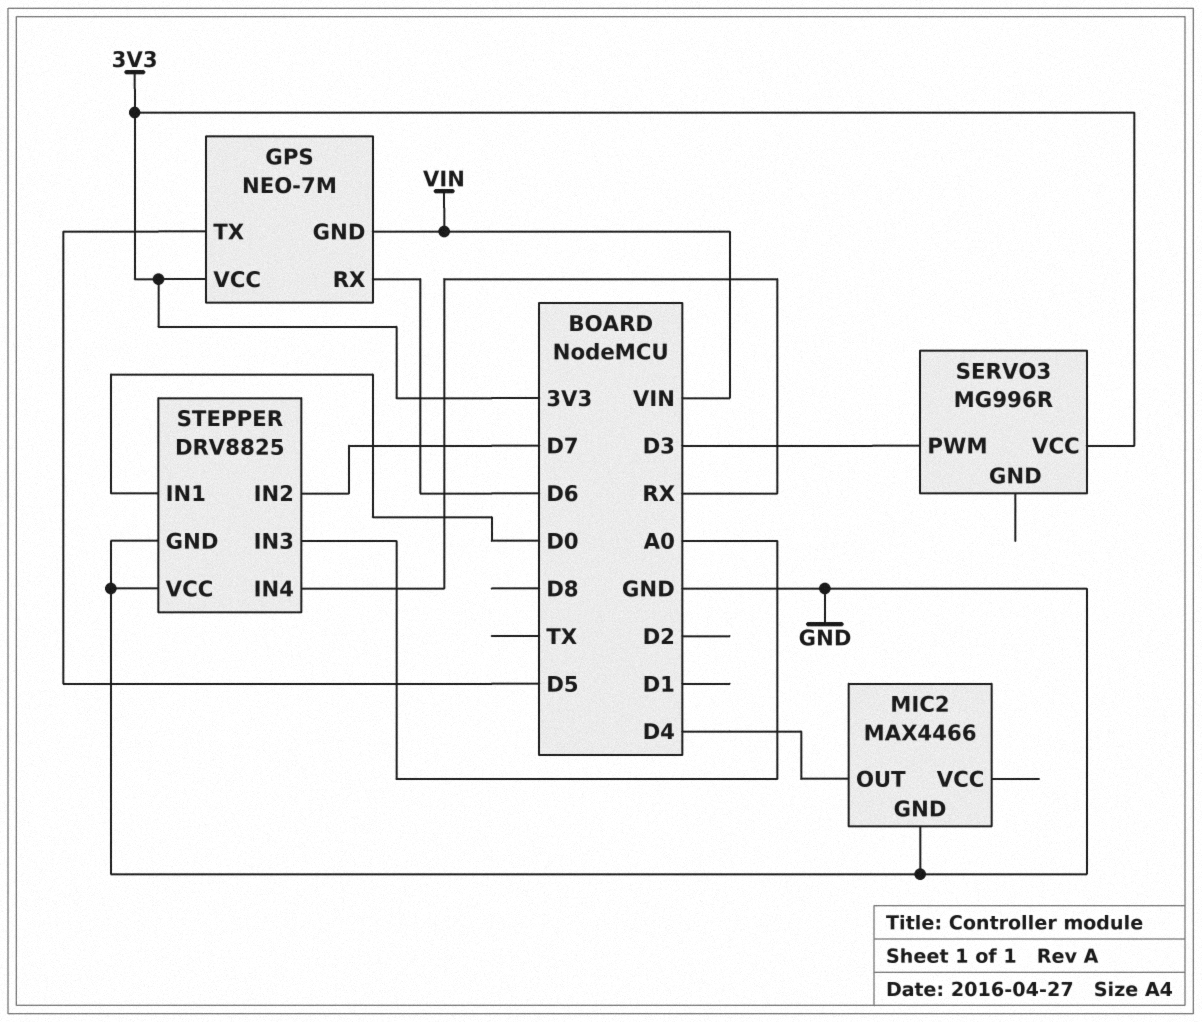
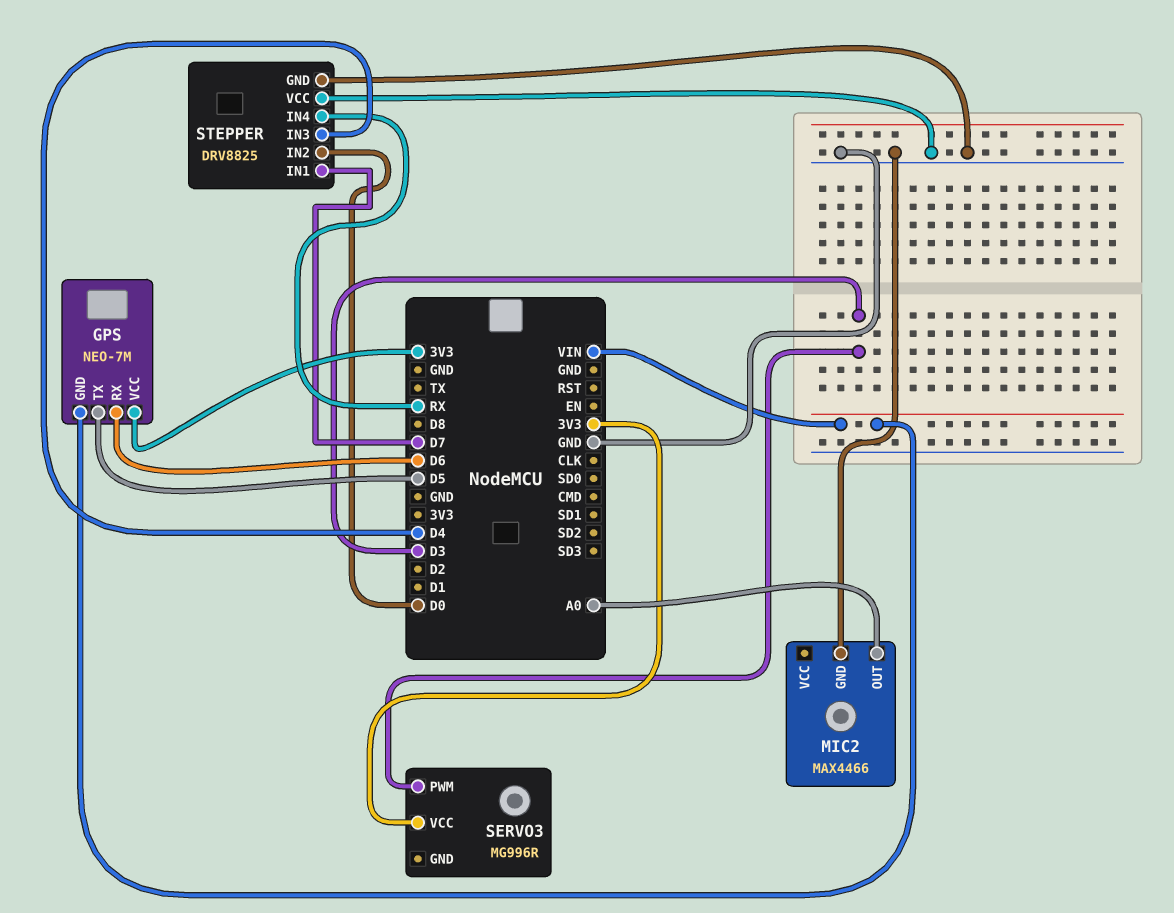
MIC2 pin OUT: D4 -> A0
STEPPER pin IN1: D0 -> D7
STEPPER pin IN2: D7 -> D0
STEPPER pin IN3: A0 -> D4

